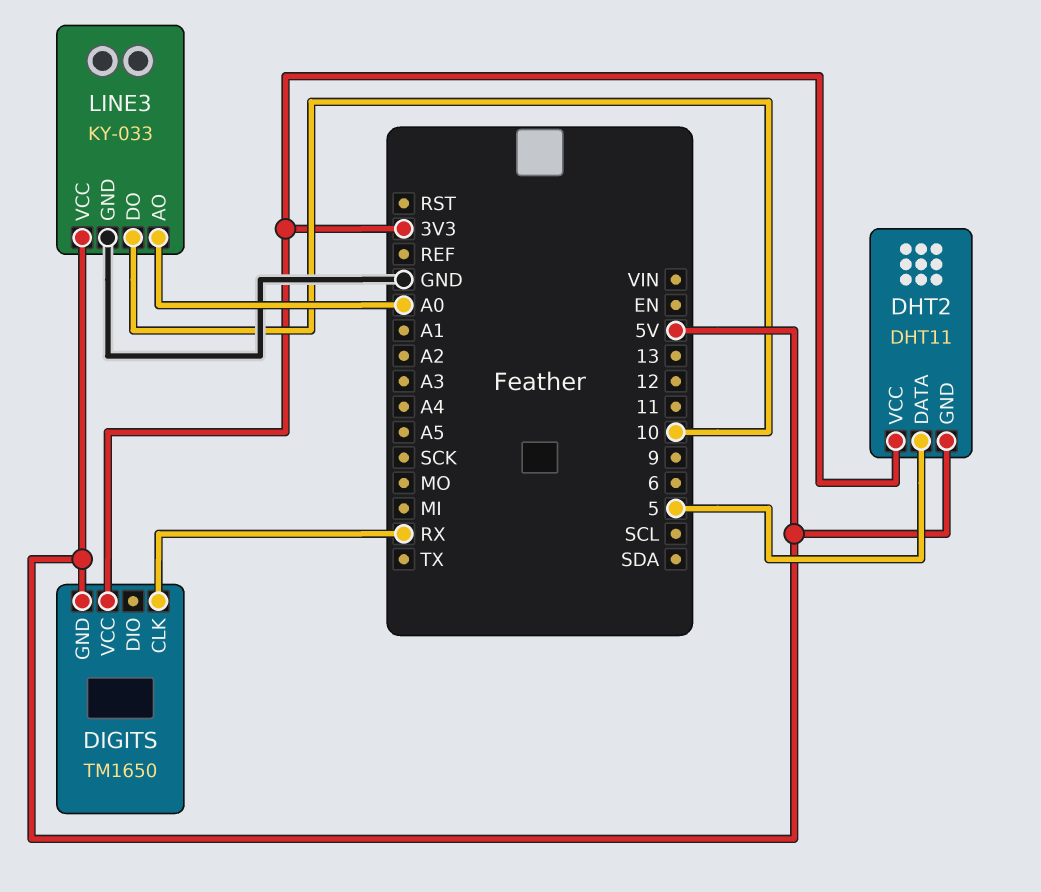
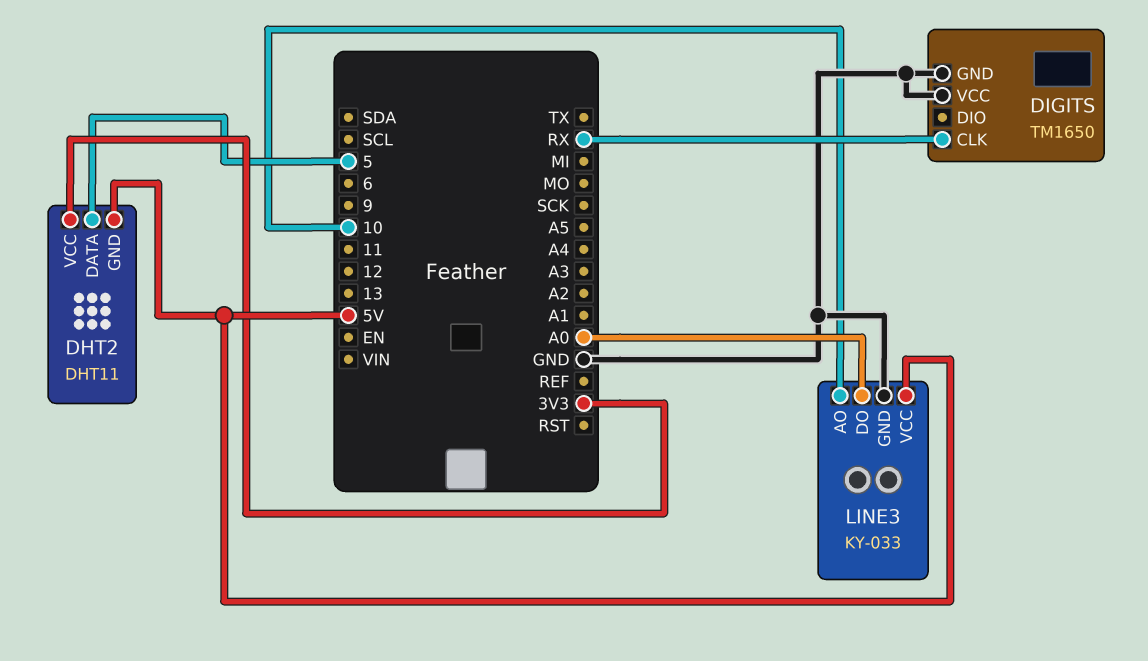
DIGITS pin GND: 5V -> GND
DIGITS pin VCC: 3V3 -> GND
LINE3 pin AO: A0 -> 10
LINE3 pin DO: 10 -> A0

